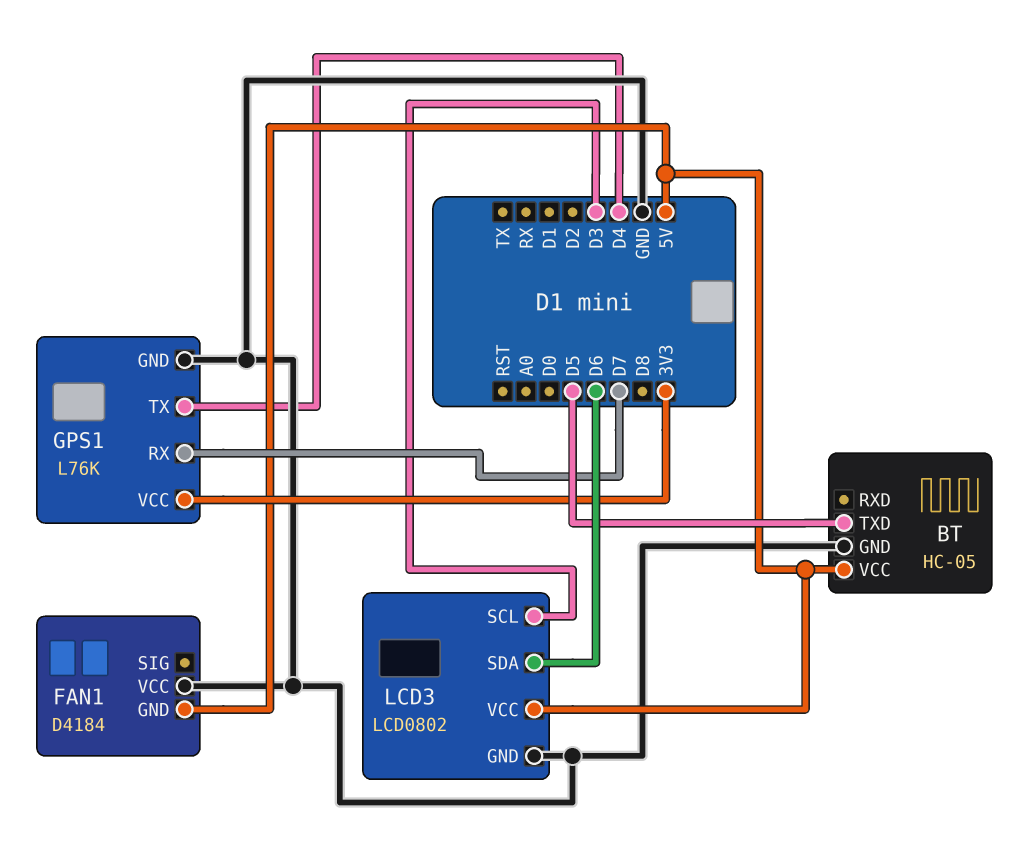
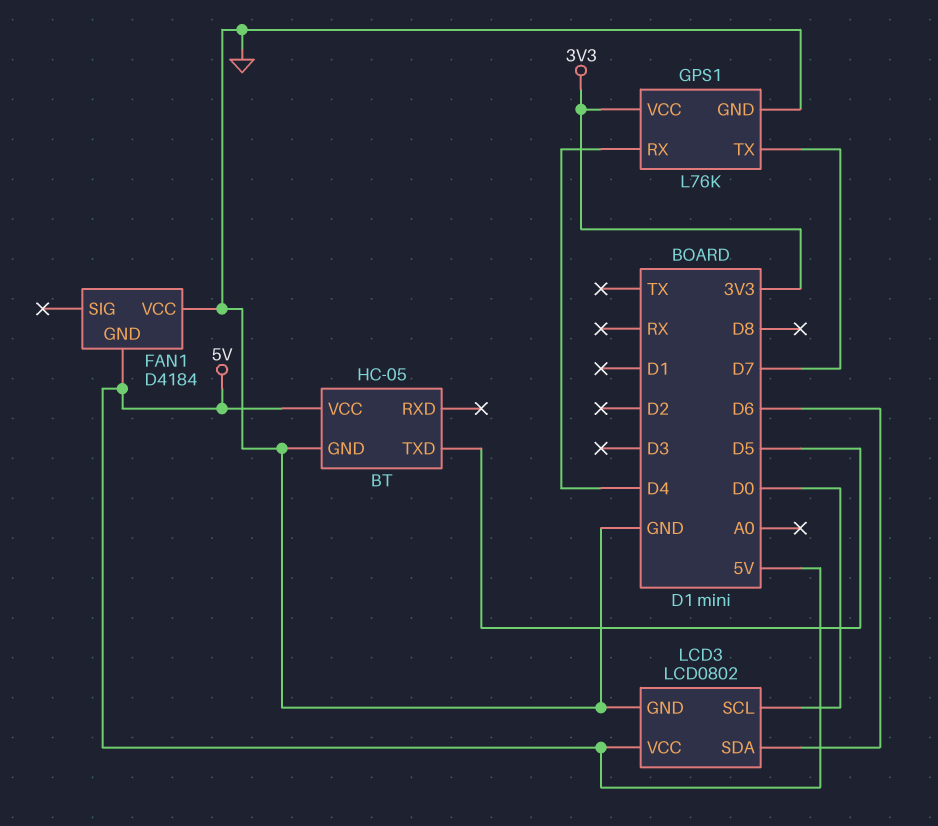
GPS1 pin RX: D7 -> D4
GPS1 pin TX: D4 -> D7
LCD3 pin SCL: D3 -> D0

